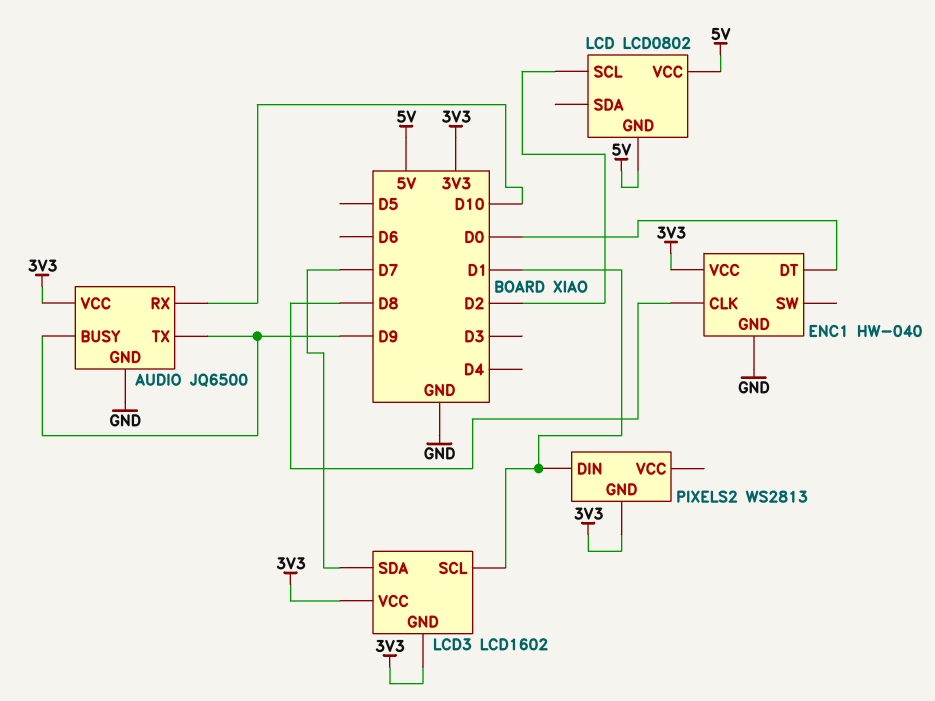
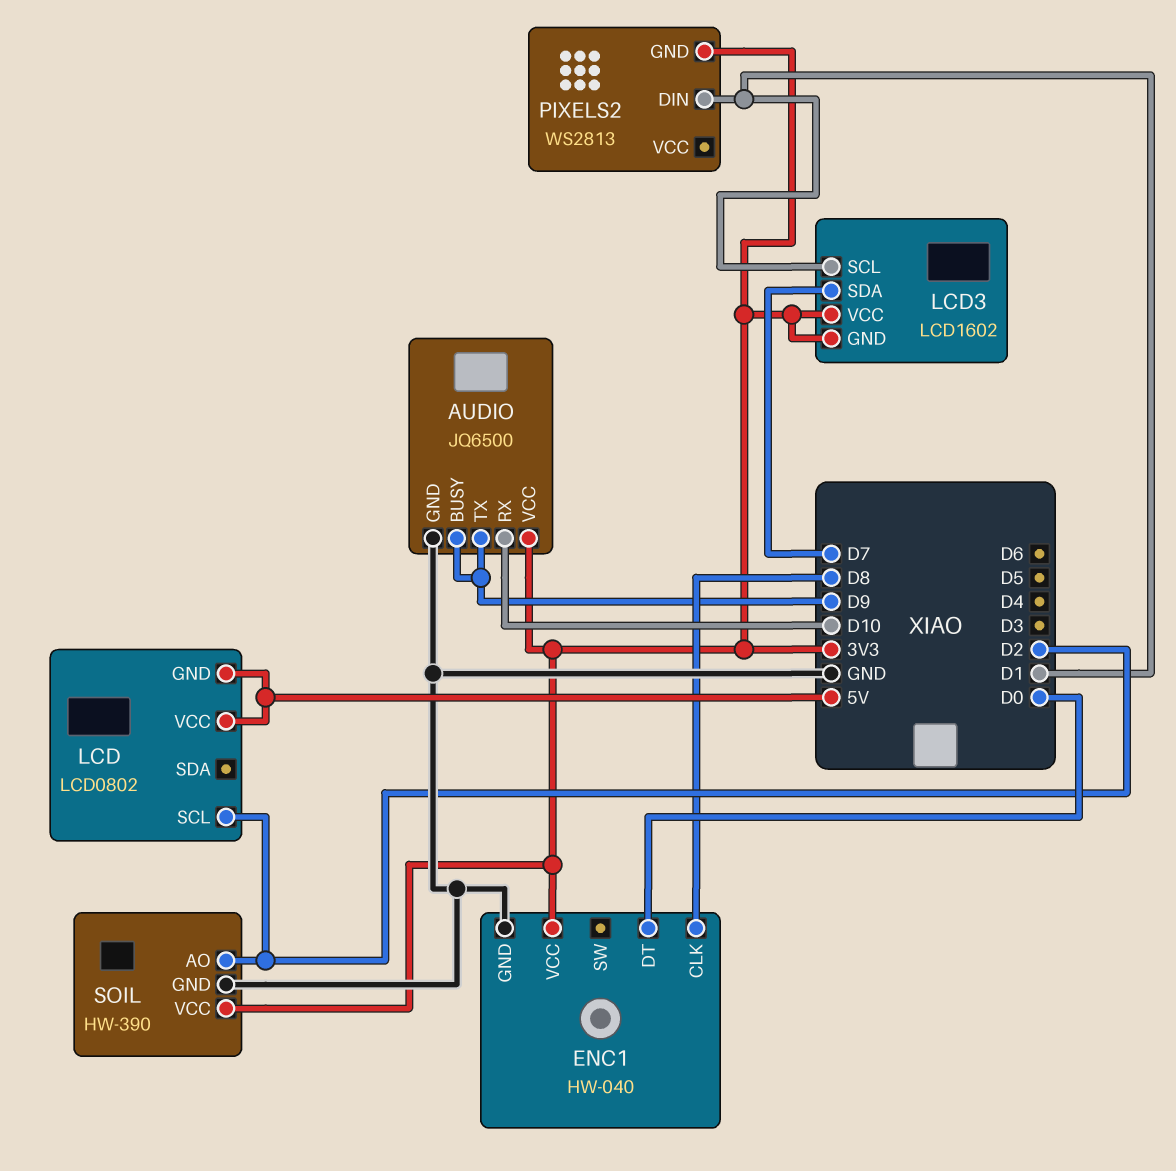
SOIL: none -> HW-390
SOIL pin AO: none -> D2
SOIL pin GND: none -> GND
SOIL pin VCC: none -> 3V3

